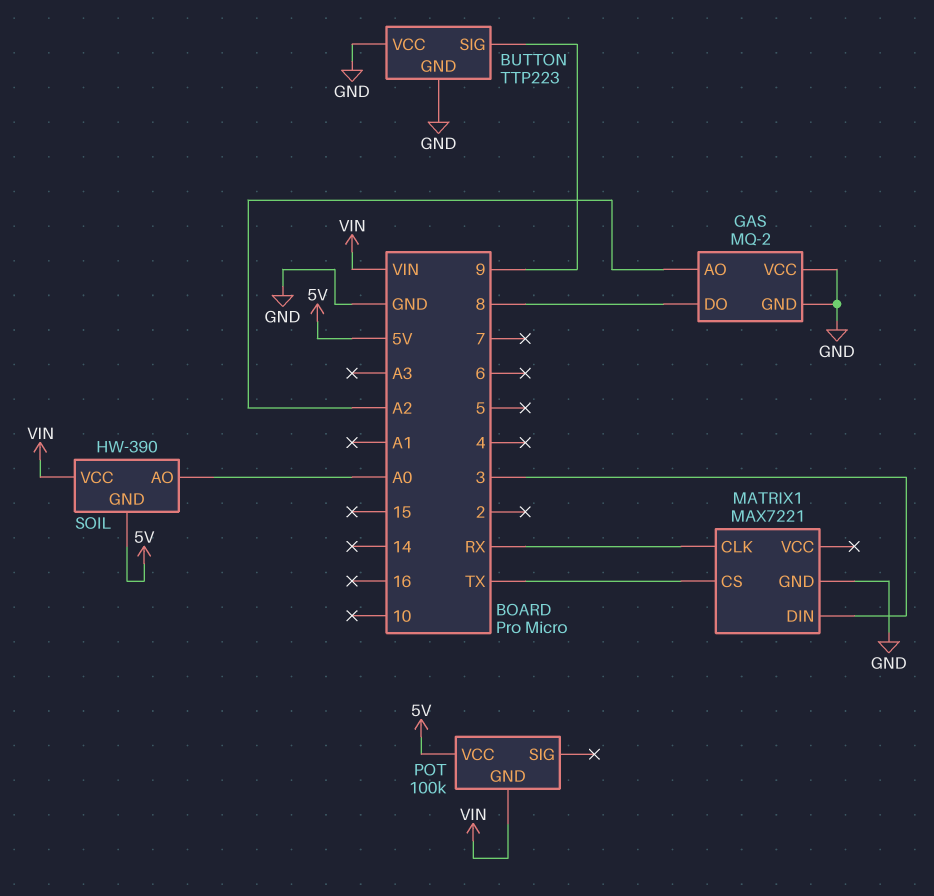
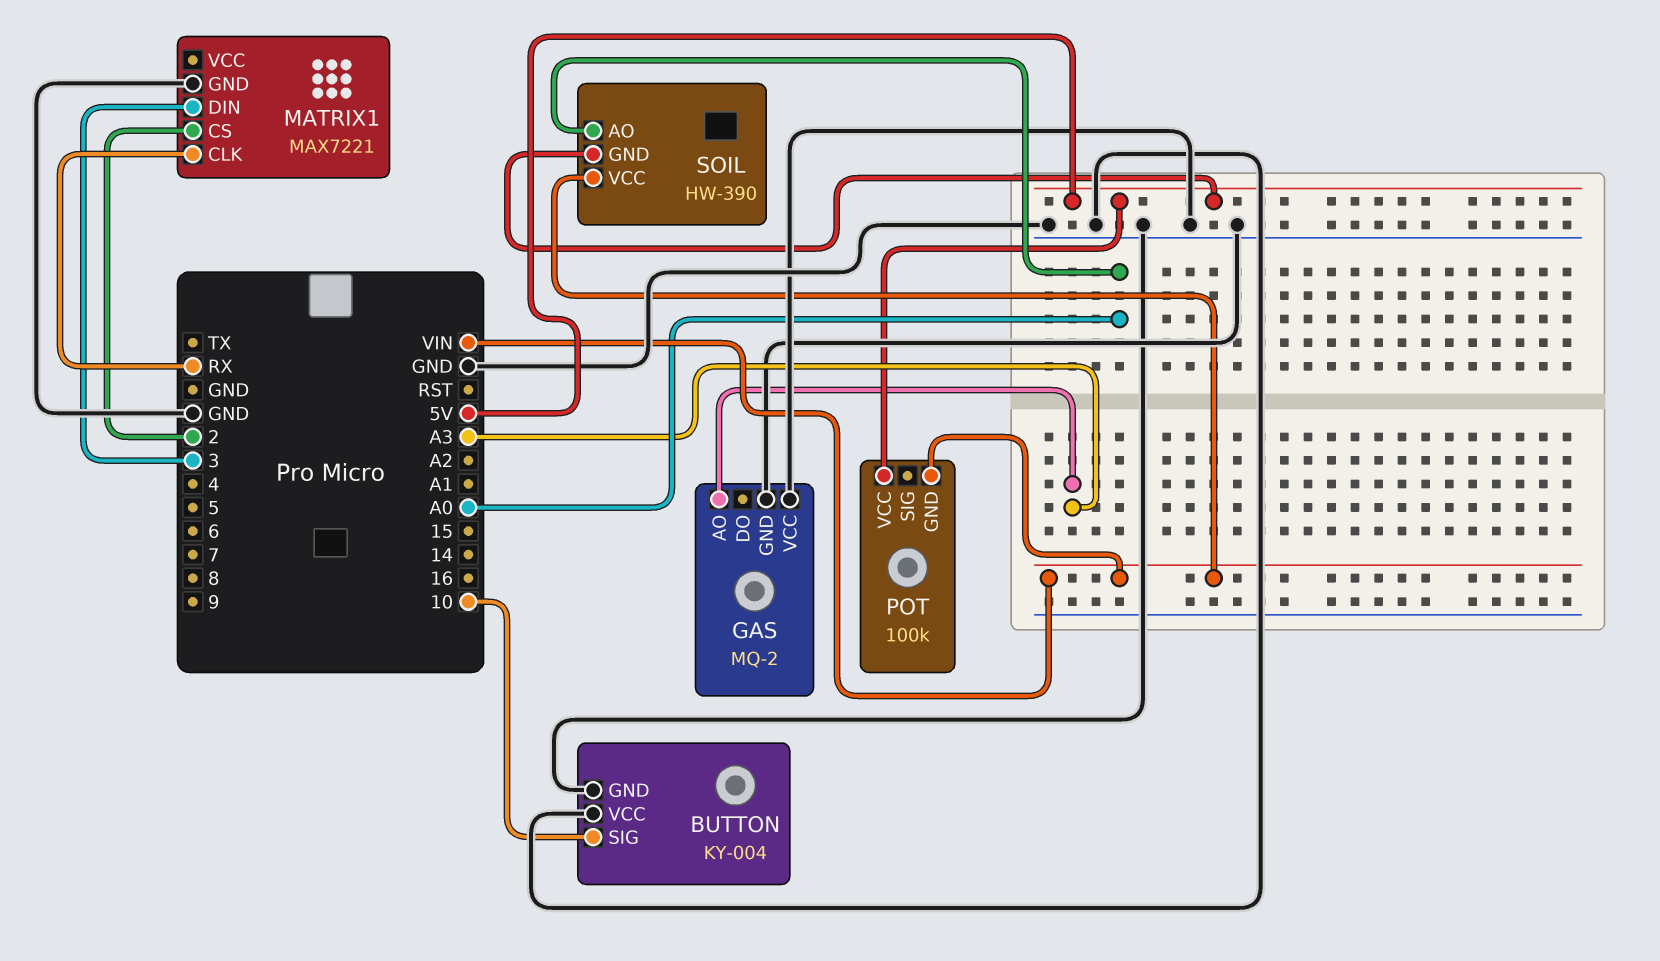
BUTTON: TTP223 -> KY-004
BUTTON pin SIG: 9 -> 10
GAS pin AO: A2 -> A3
GAS pin DO: 8 -> none
MATRIX1 pin CS: TX -> 2

